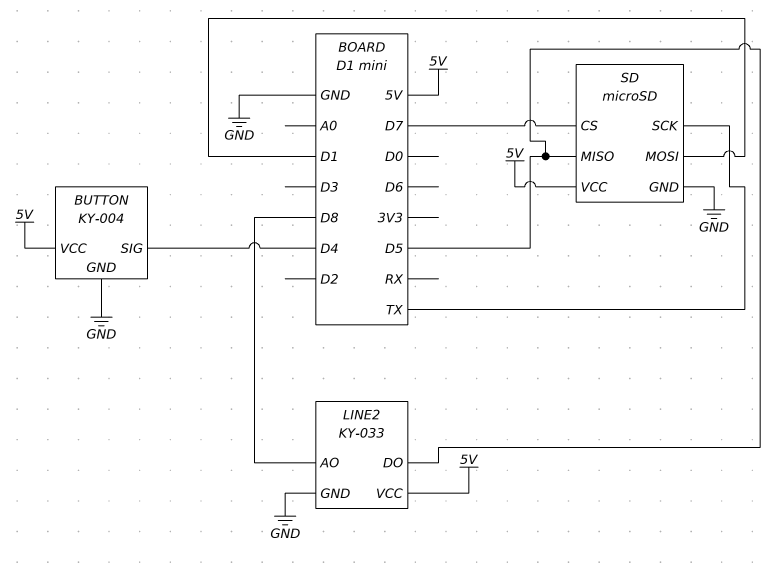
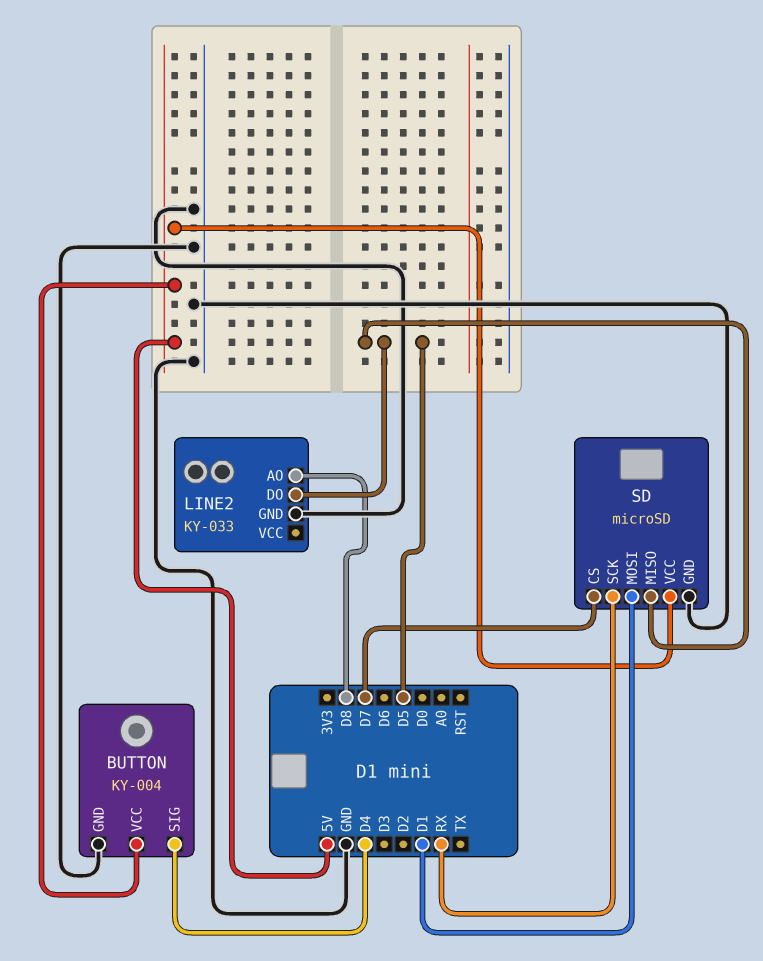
LINE2 pin VCC: 5V -> none
SD pin SCK: TX -> RX

